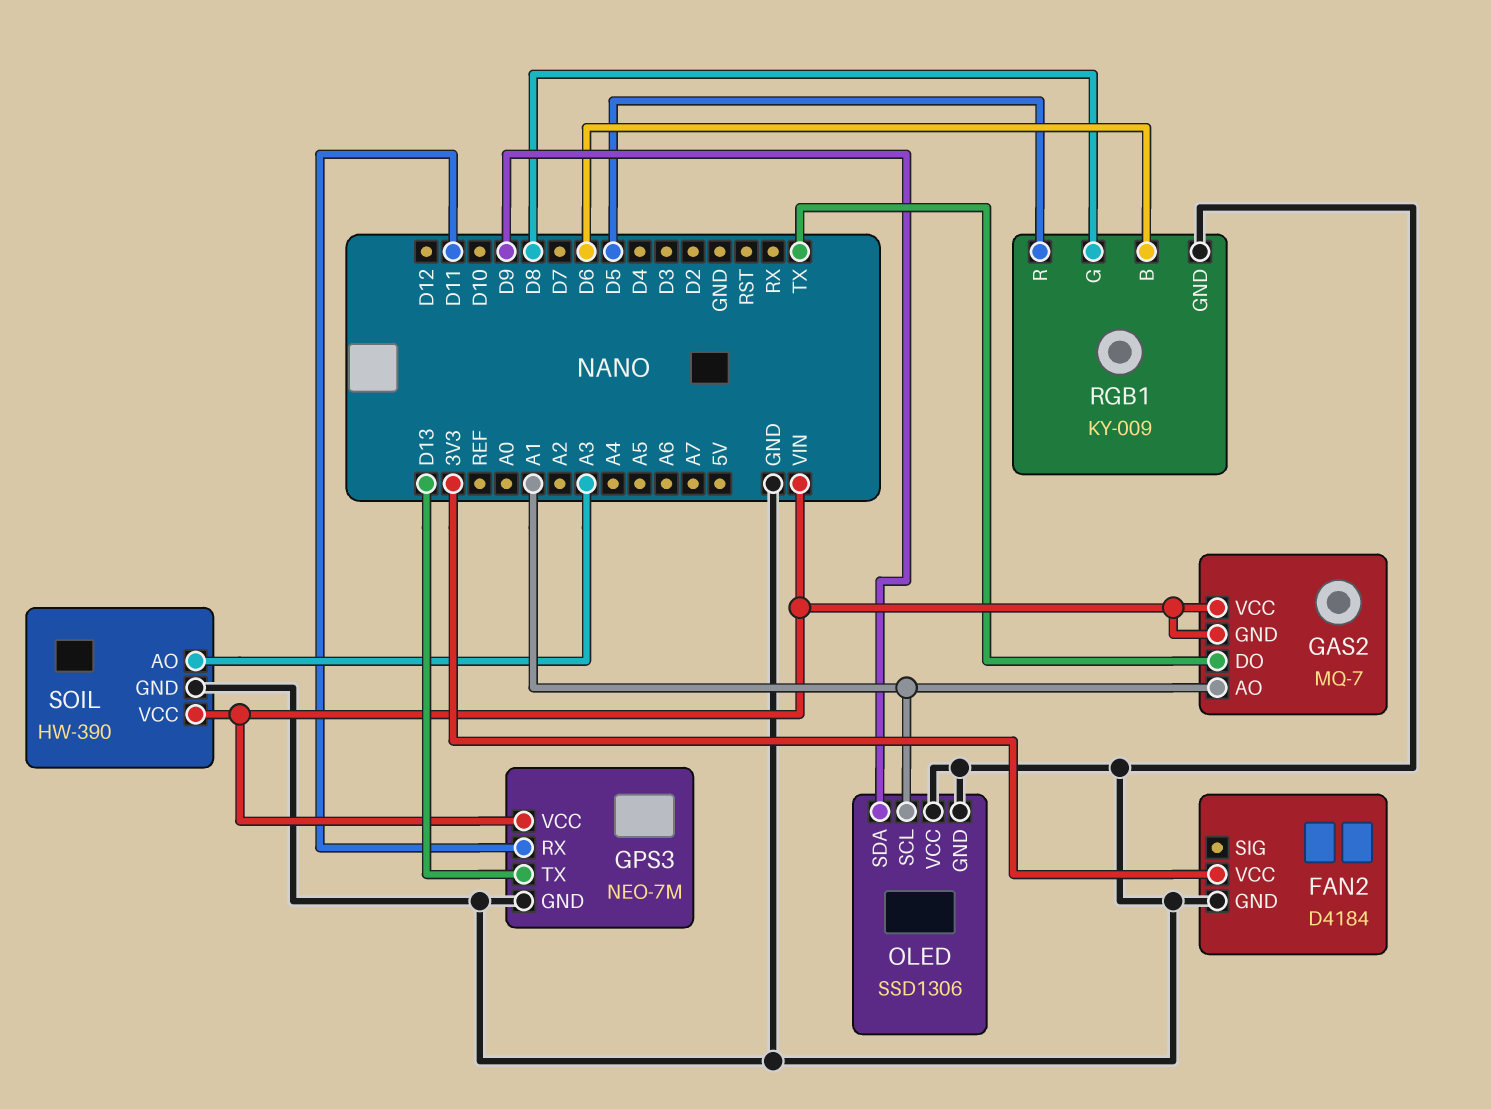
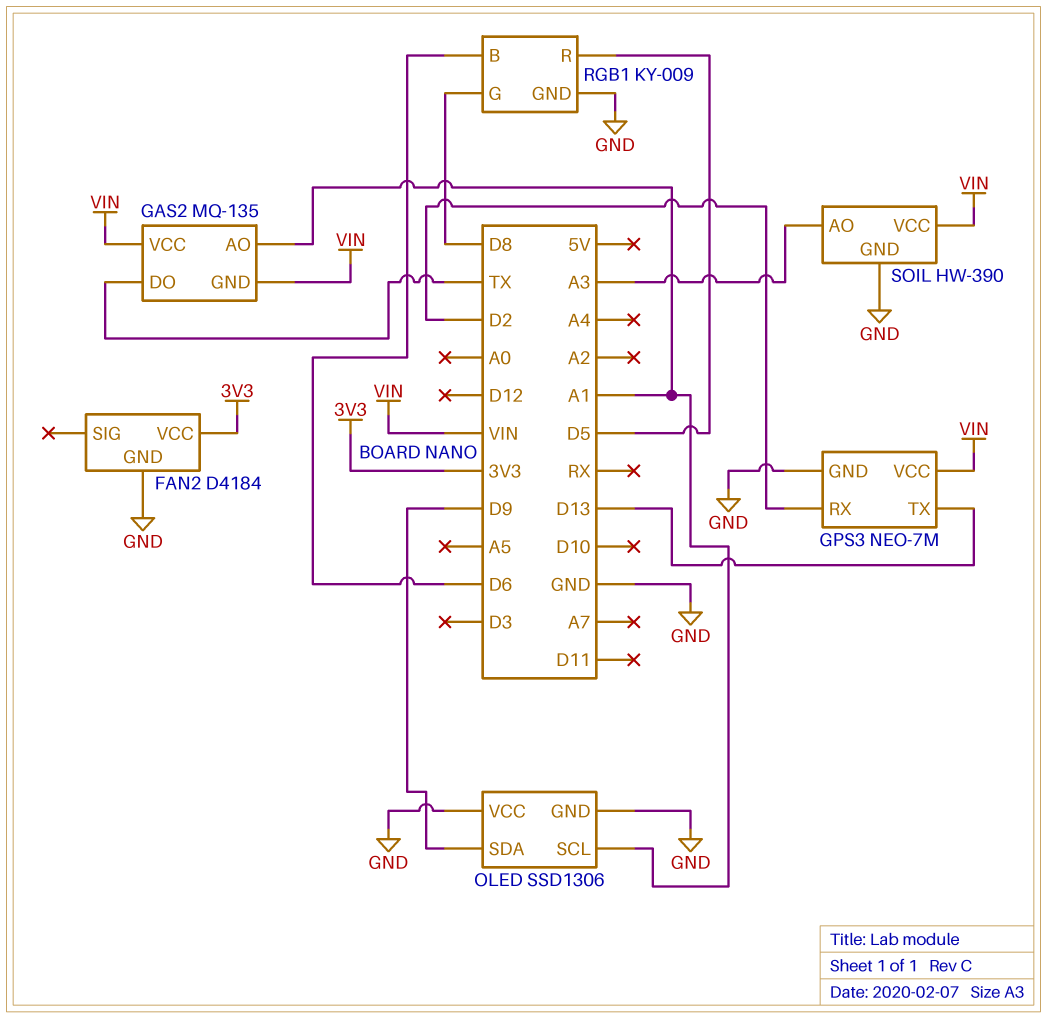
GAS2: MQ-7 -> MQ-135
GPS3 pin RX: D11 -> D2

